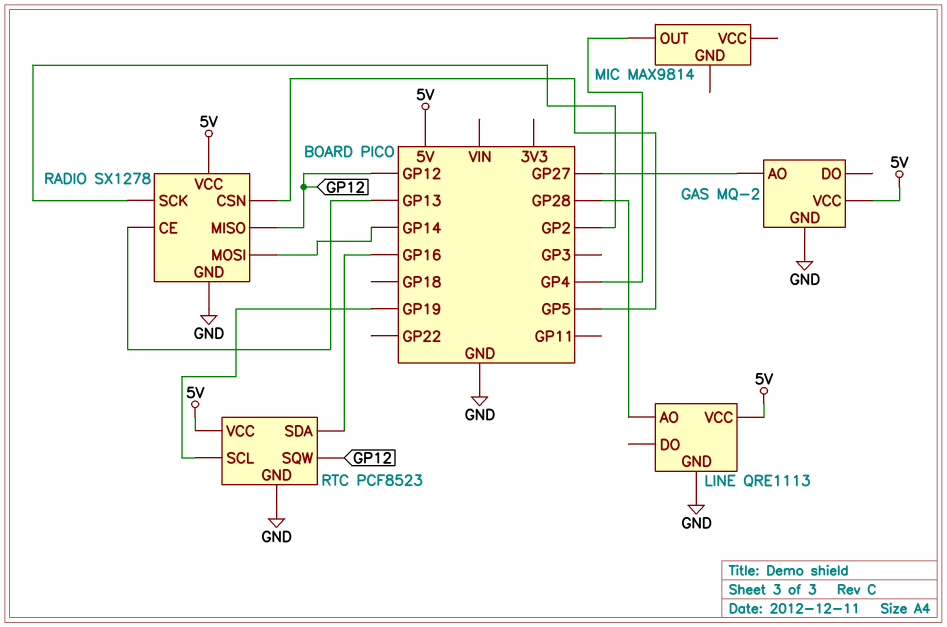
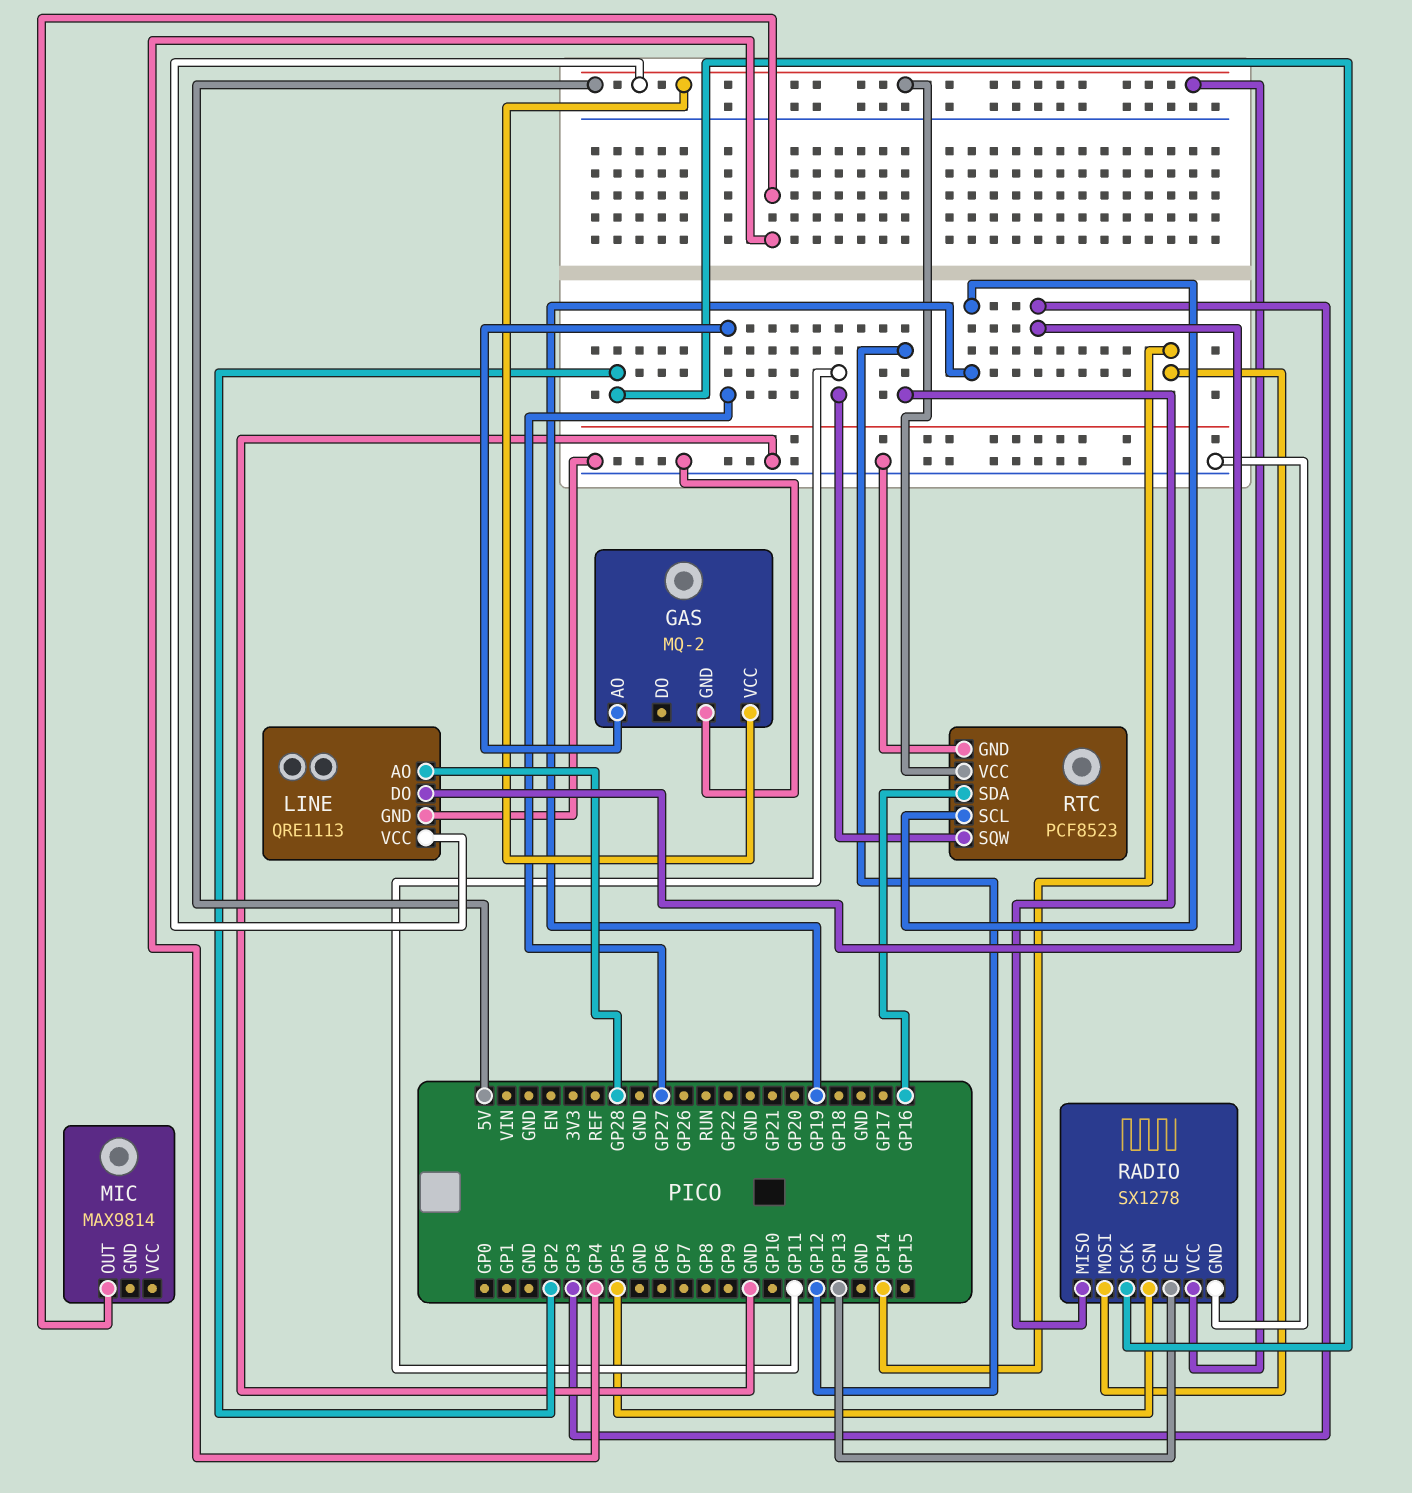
LINE pin DO: none -> GP3
RTC pin SQW: GP12 -> GP11

